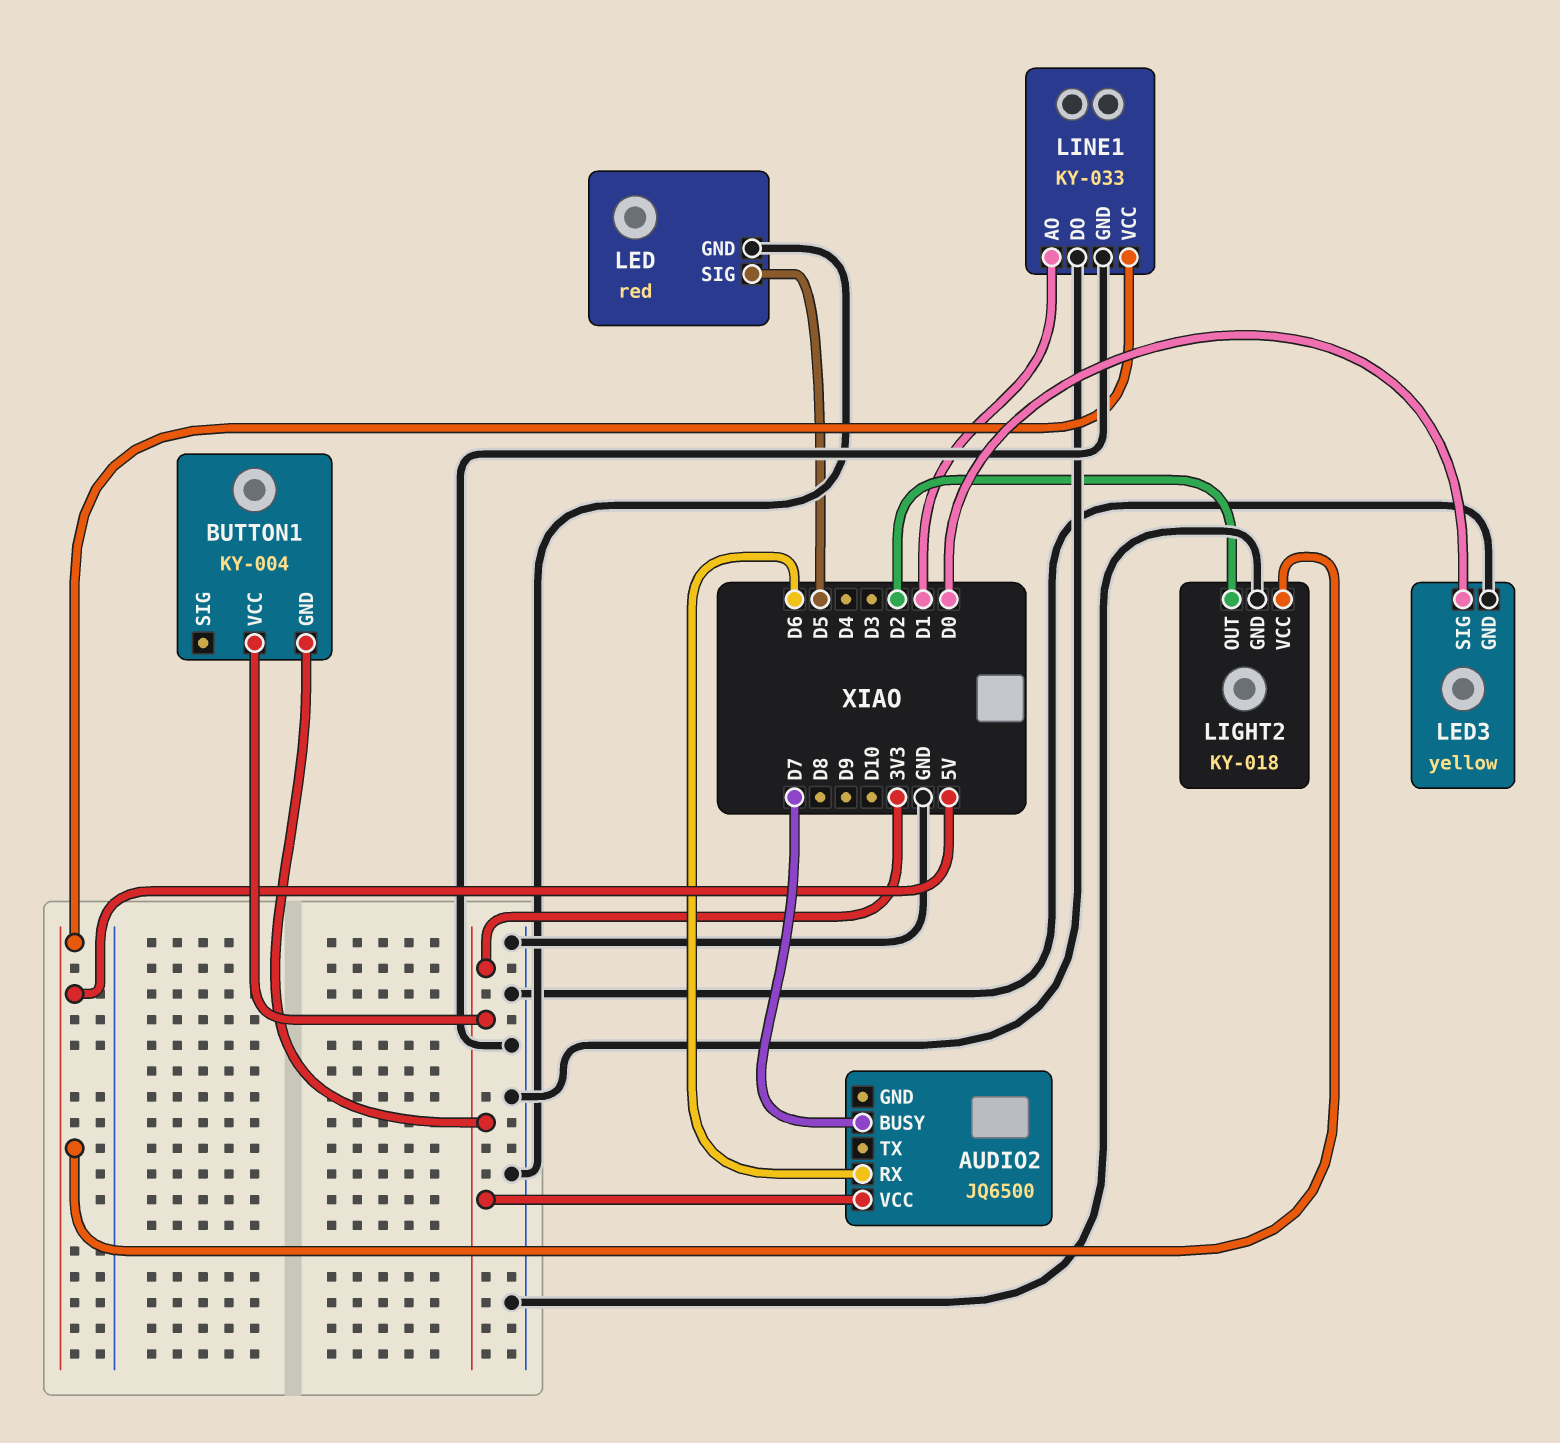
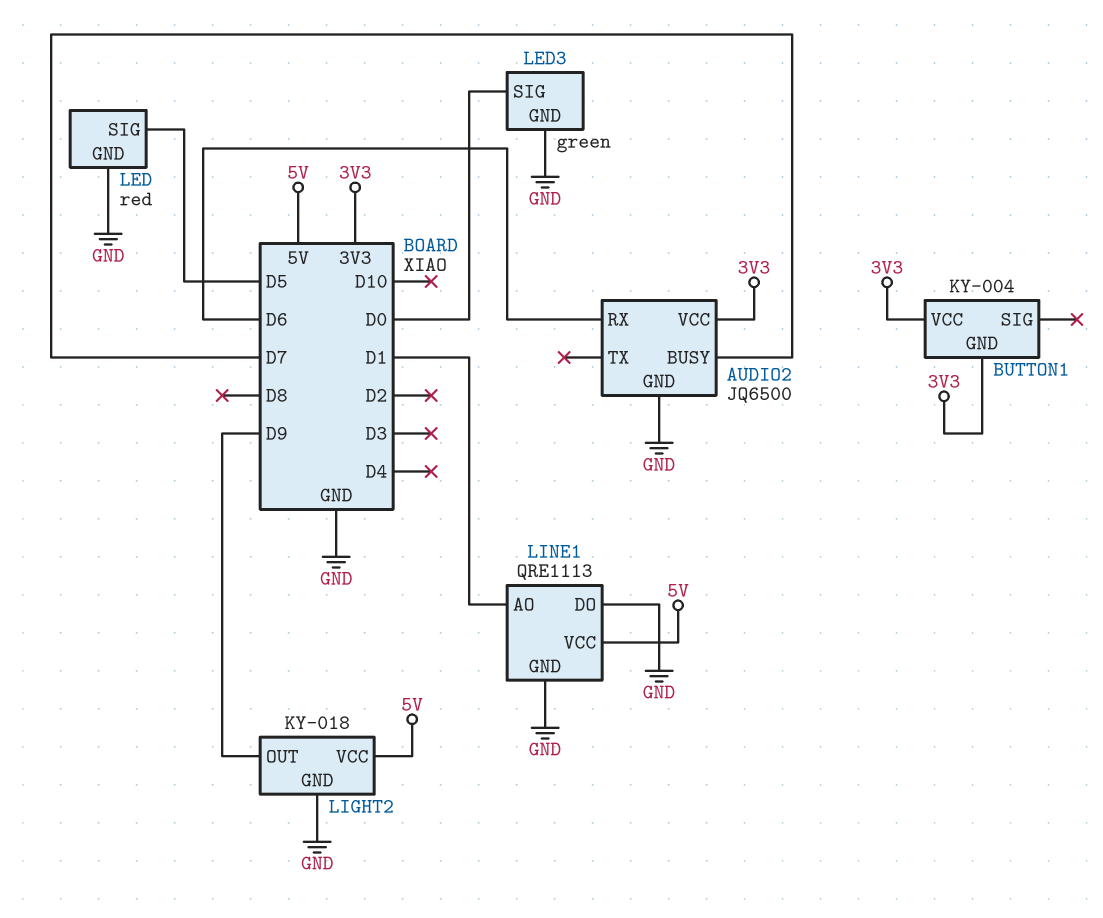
AUDIO2 pin GND: none -> GND
LED3: yellow -> green
LIGHT2 pin OUT: D2 -> D9
LINE1: KY-033 -> QRE1113

